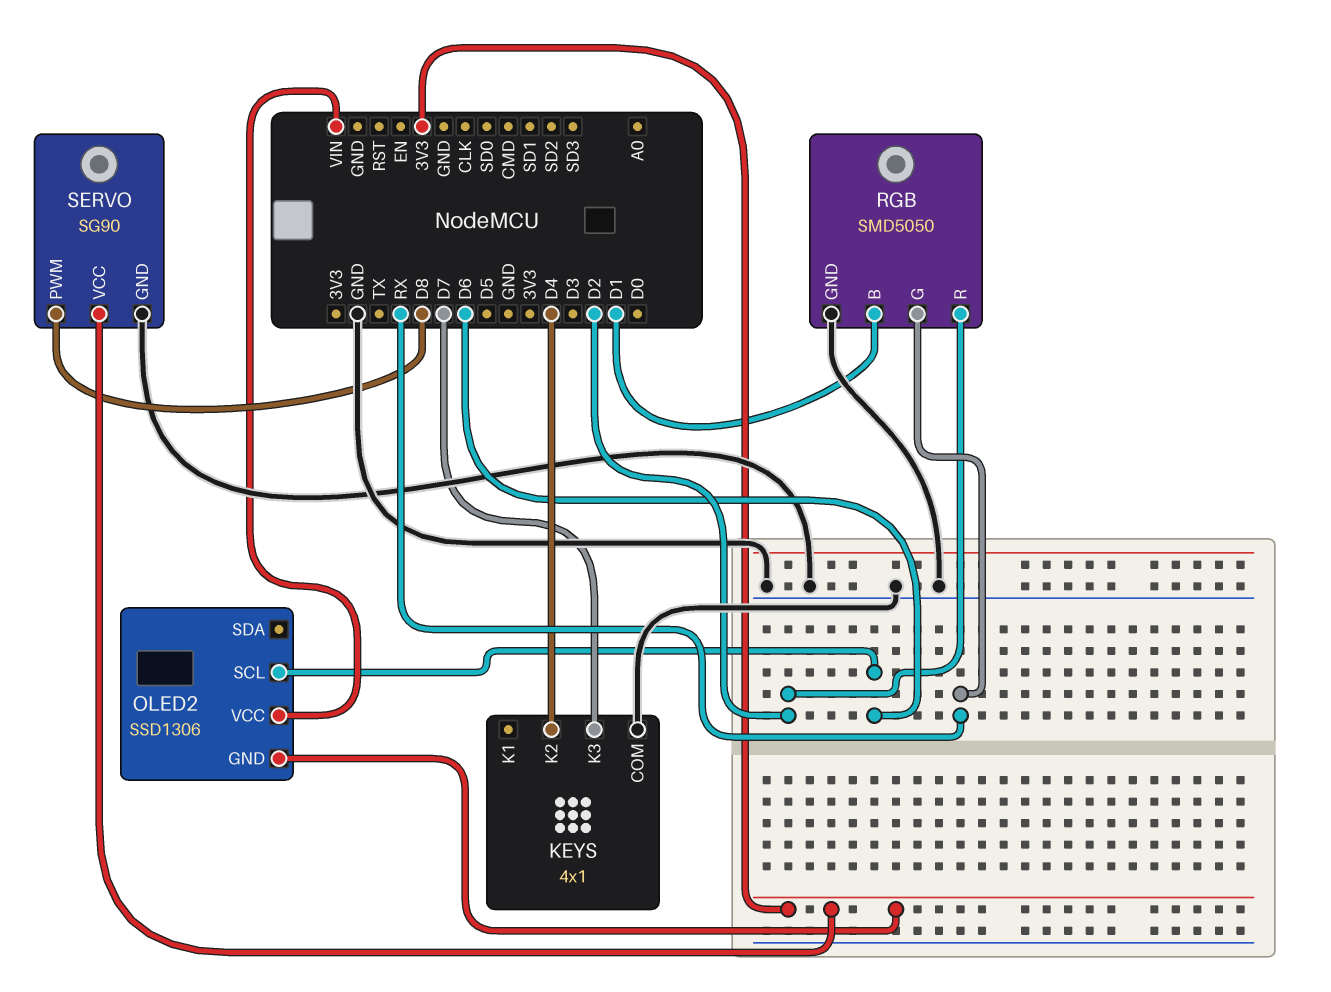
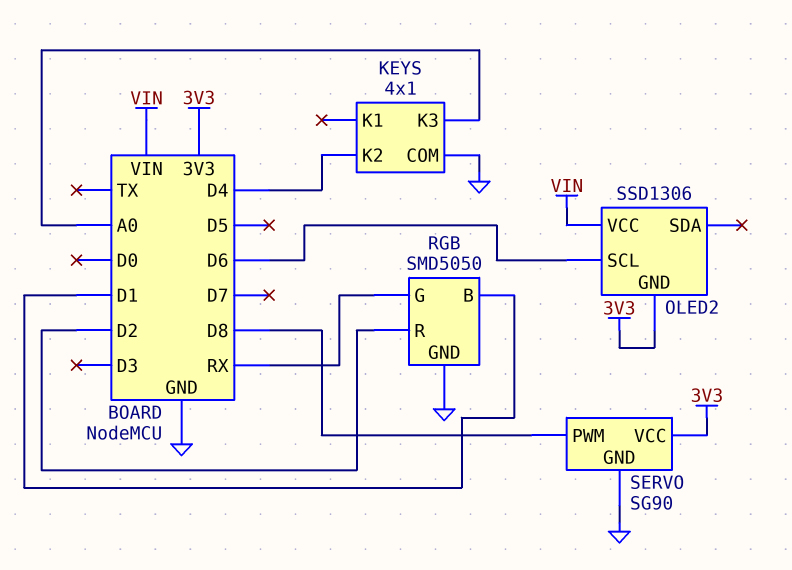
KEYS pin K3: D7 -> A0

